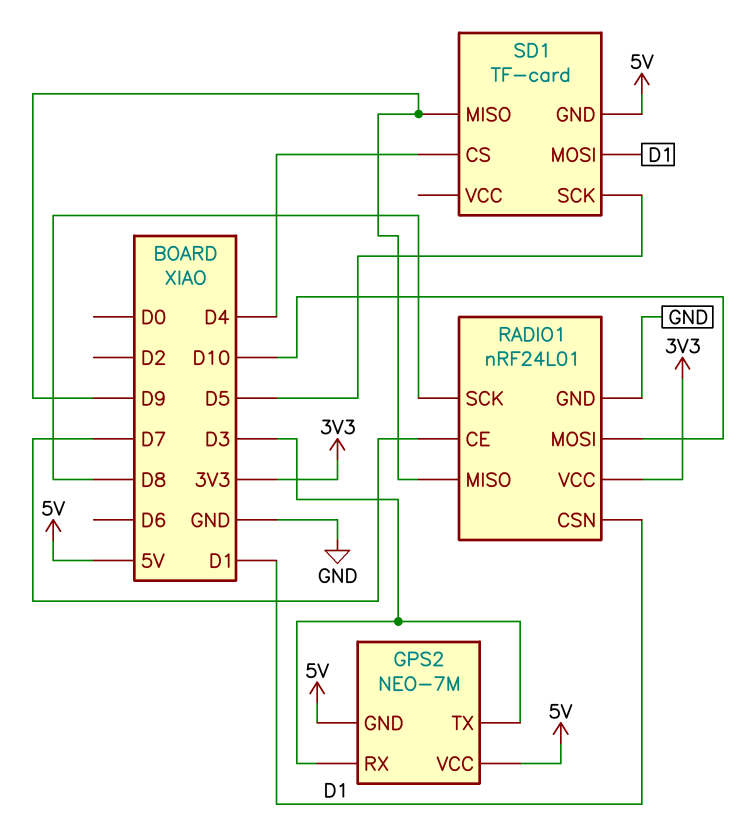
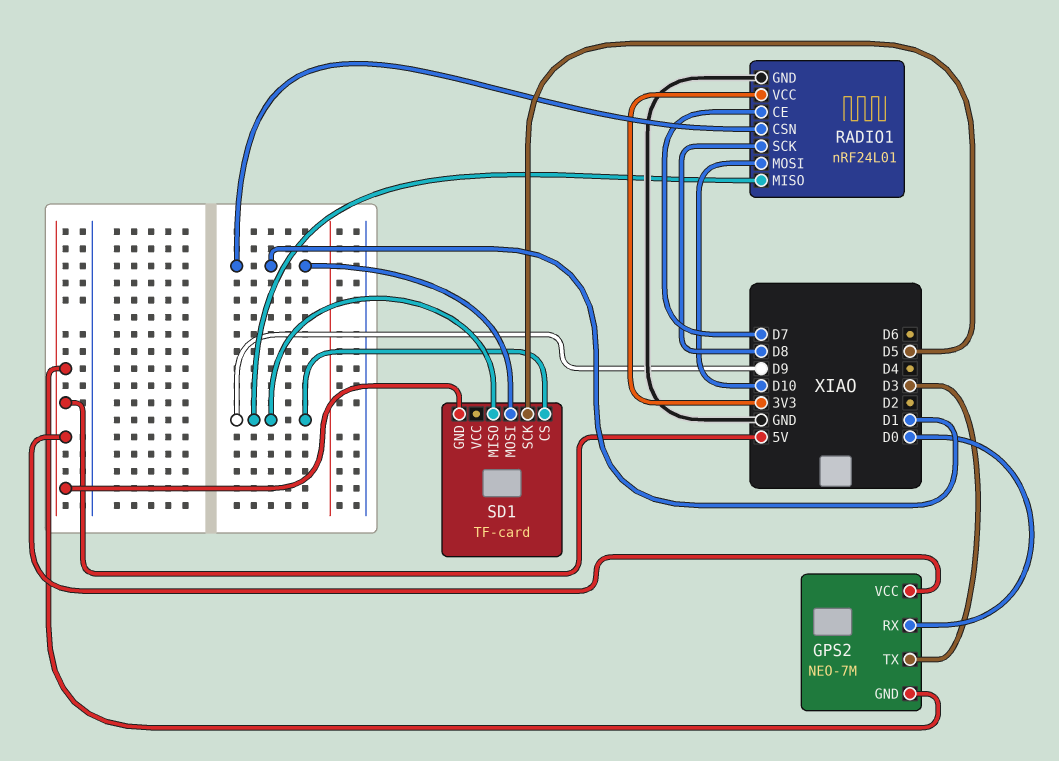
GPS2 pin RX: D3 -> D0
SD1 pin CS: D4 -> D9

